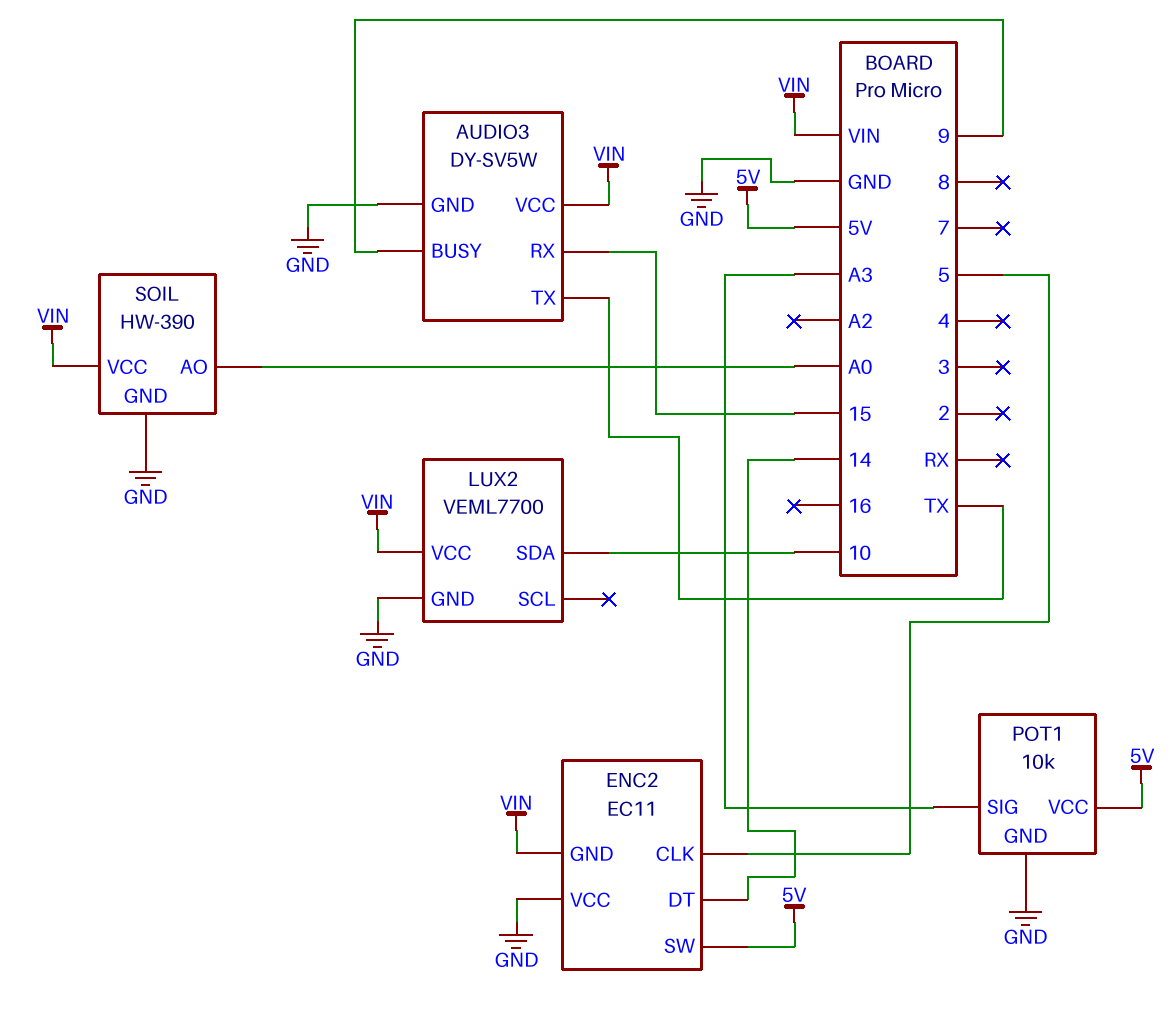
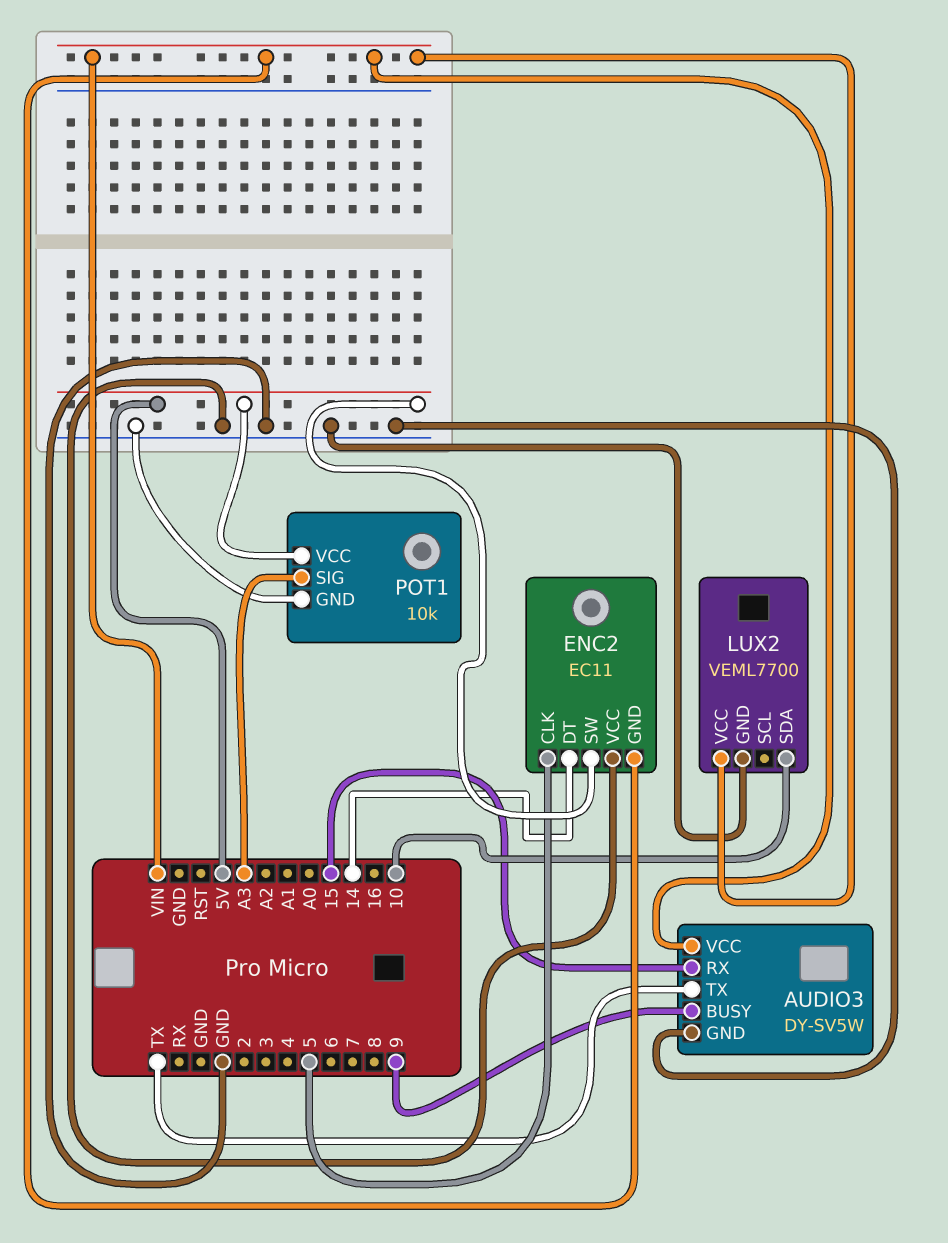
SOIL: HW-390 -> none
SOIL pin AO: A0 -> none
SOIL pin GND: GND -> none
SOIL pin VCC: VIN -> none

